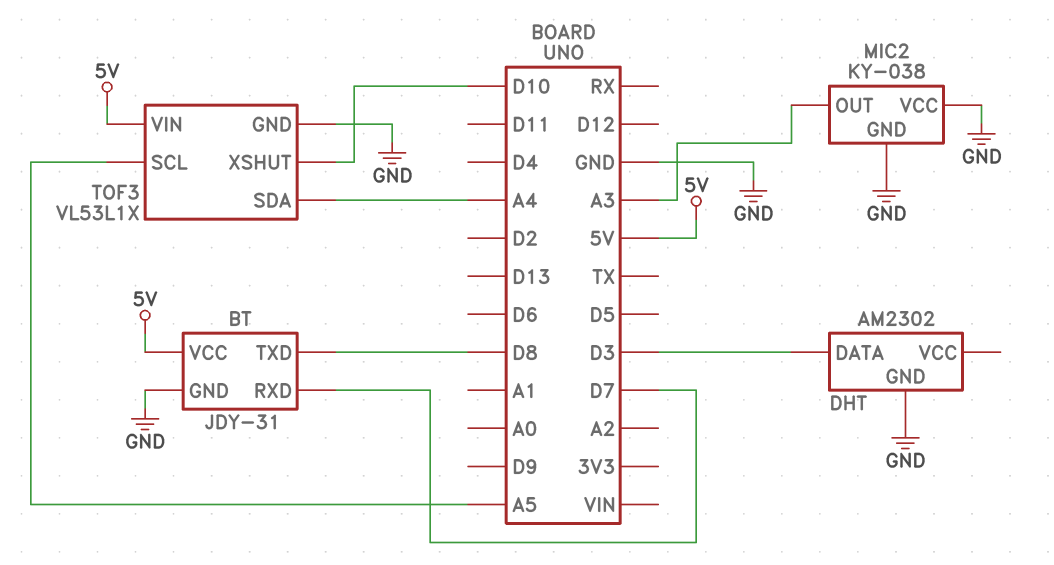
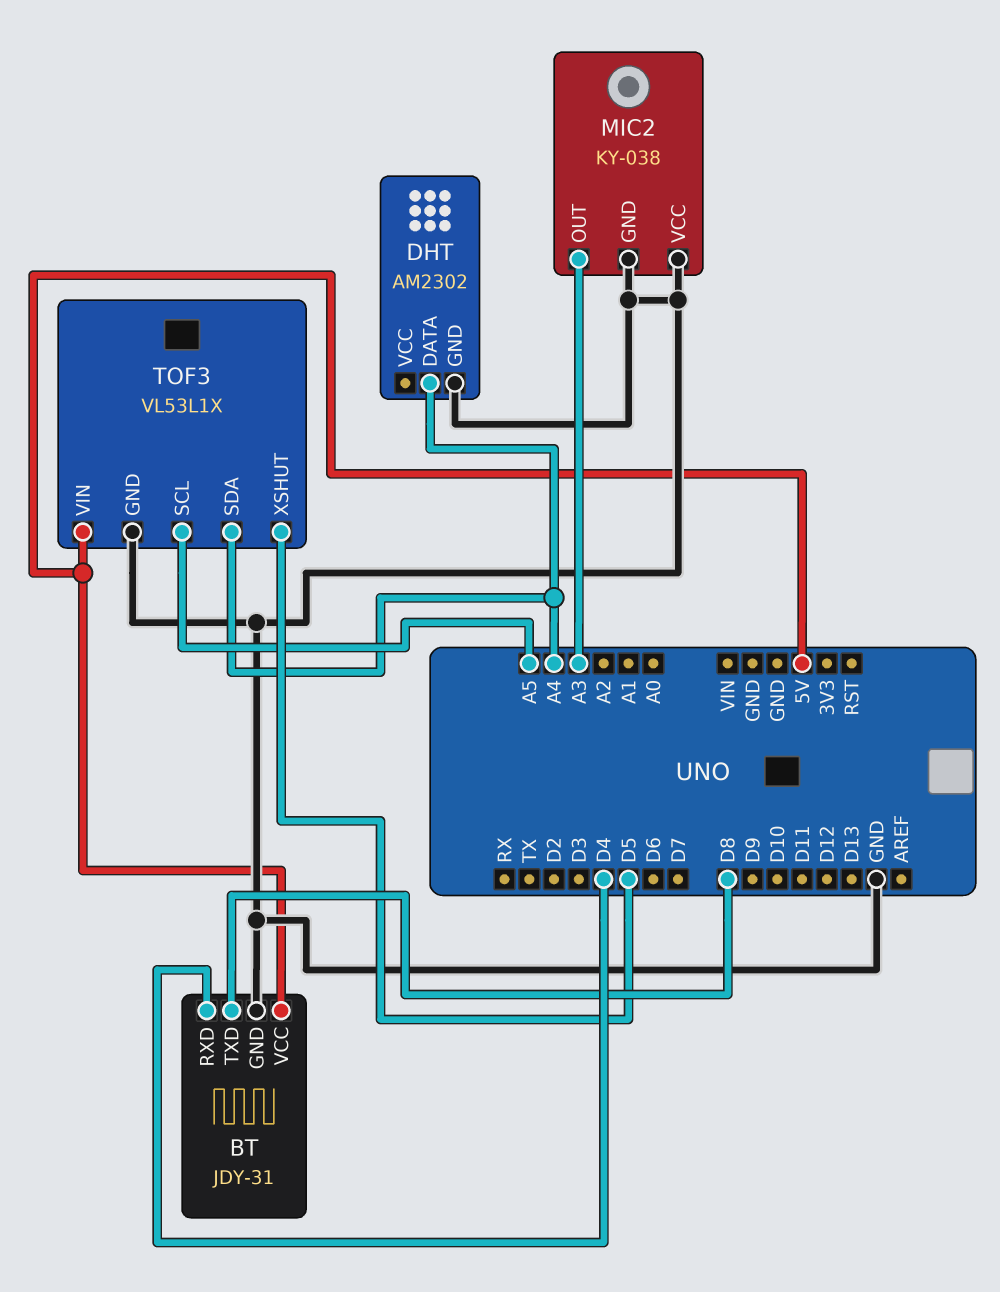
BT pin RXD: D7 -> D4
DHT pin DATA: D3 -> A4
TOF3 pin XSHUT: D10 -> D5

